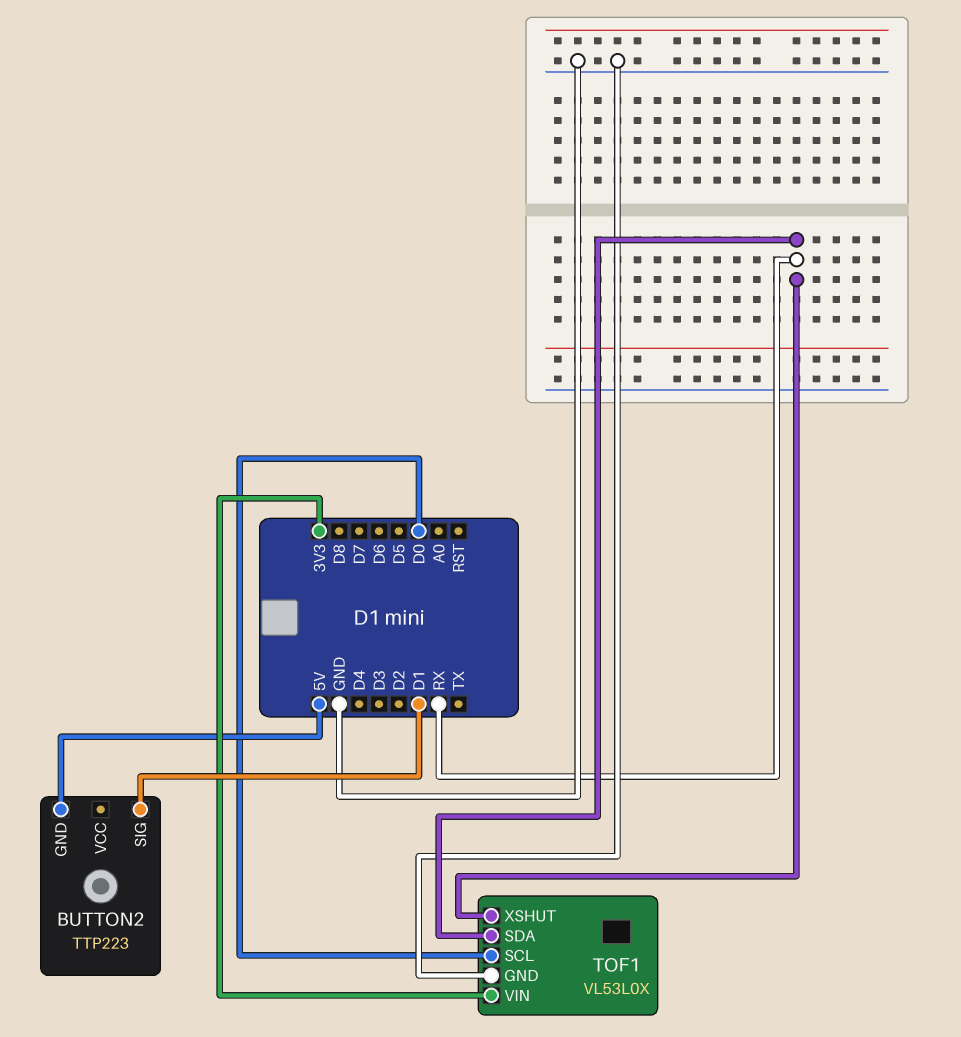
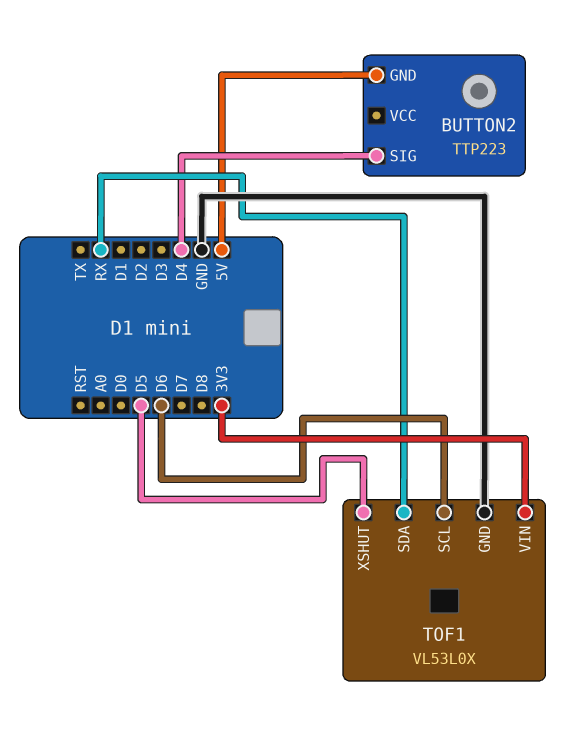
BUTTON2 pin SIG: D1 -> D4
TOF1 pin SCL: D0 -> D6
TOF1 pin XSHUT: RX -> D5

